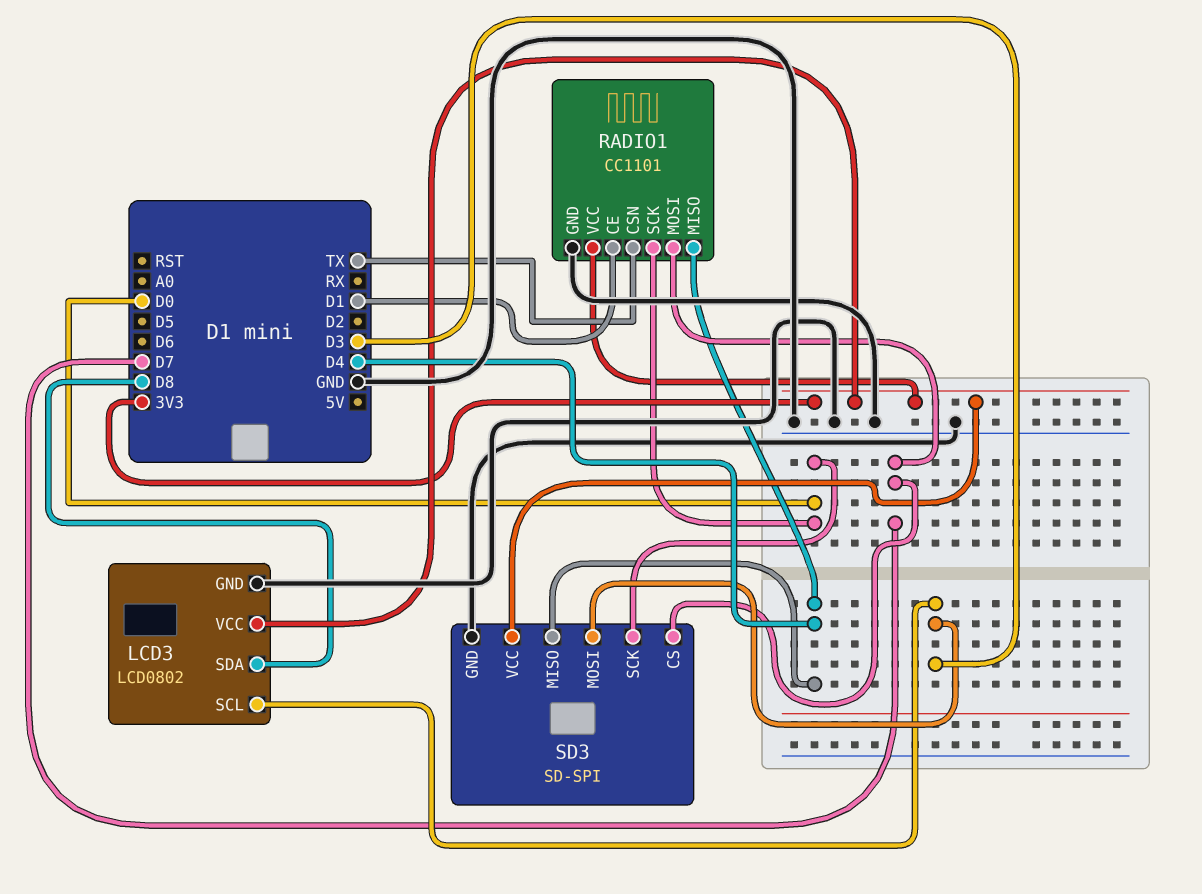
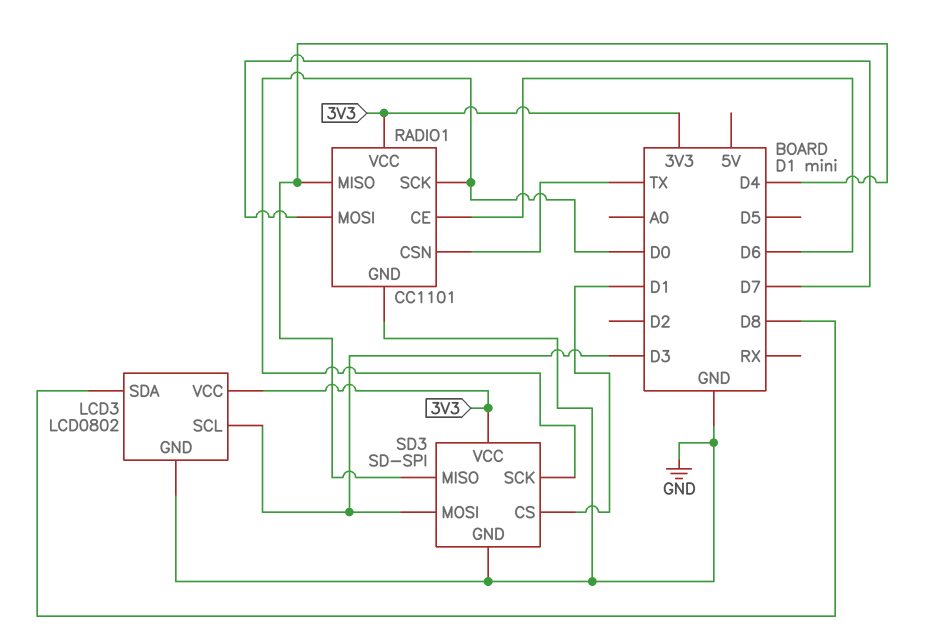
RADIO1 pin CE: D1 -> D6
SD3 pin CS: D7 -> D1

